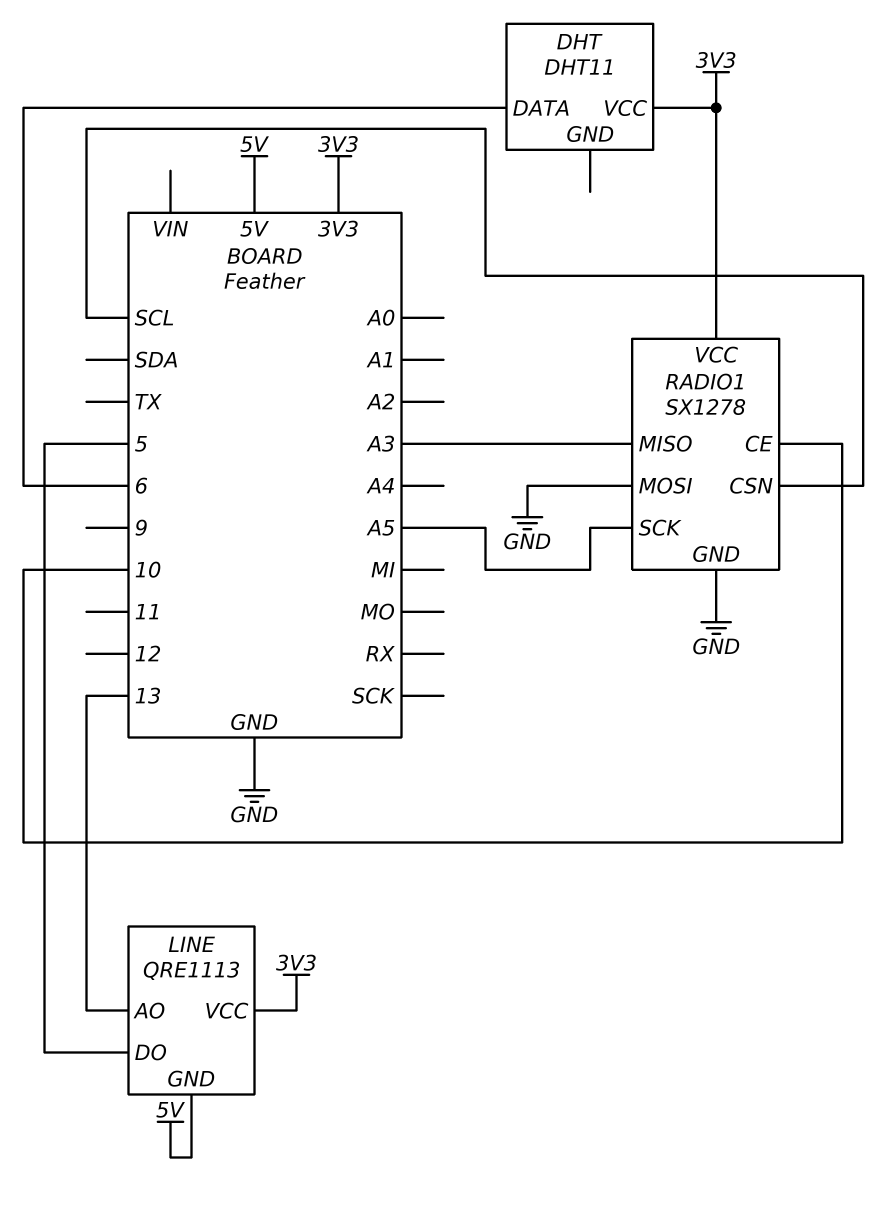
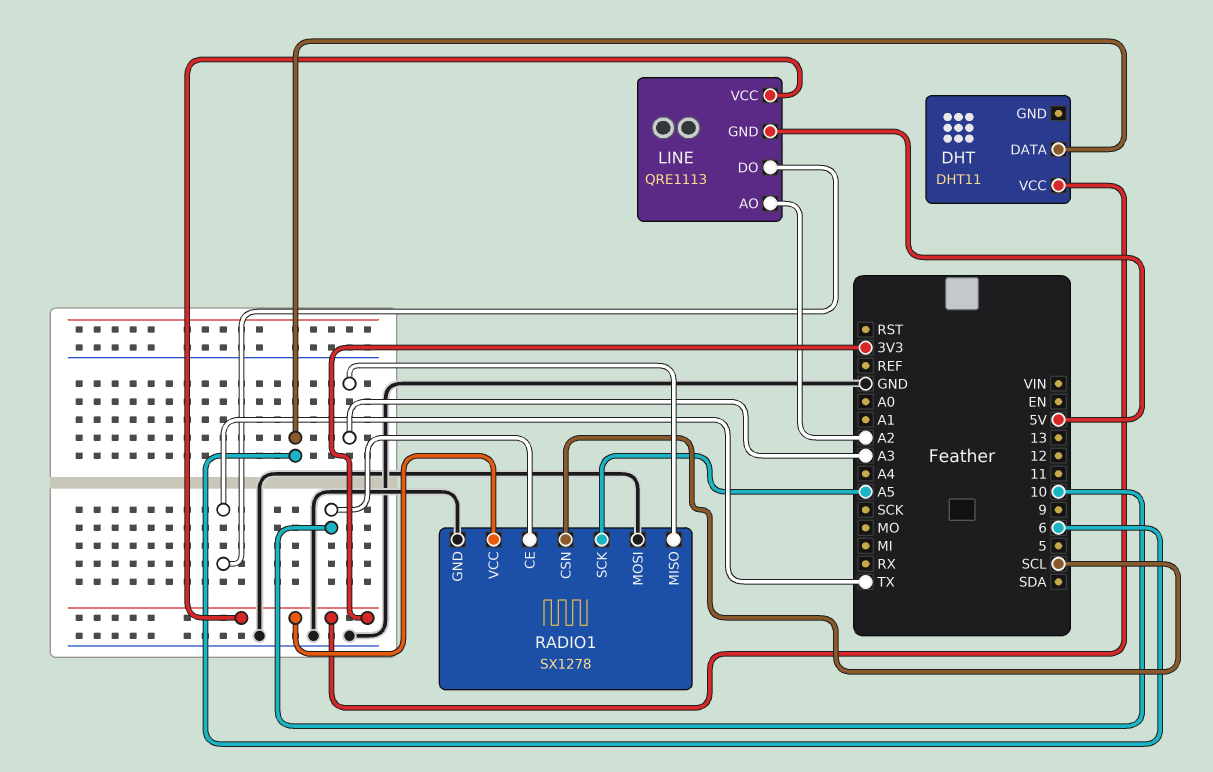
LINE pin AO: 13 -> A2
LINE pin DO: 5 -> TX

